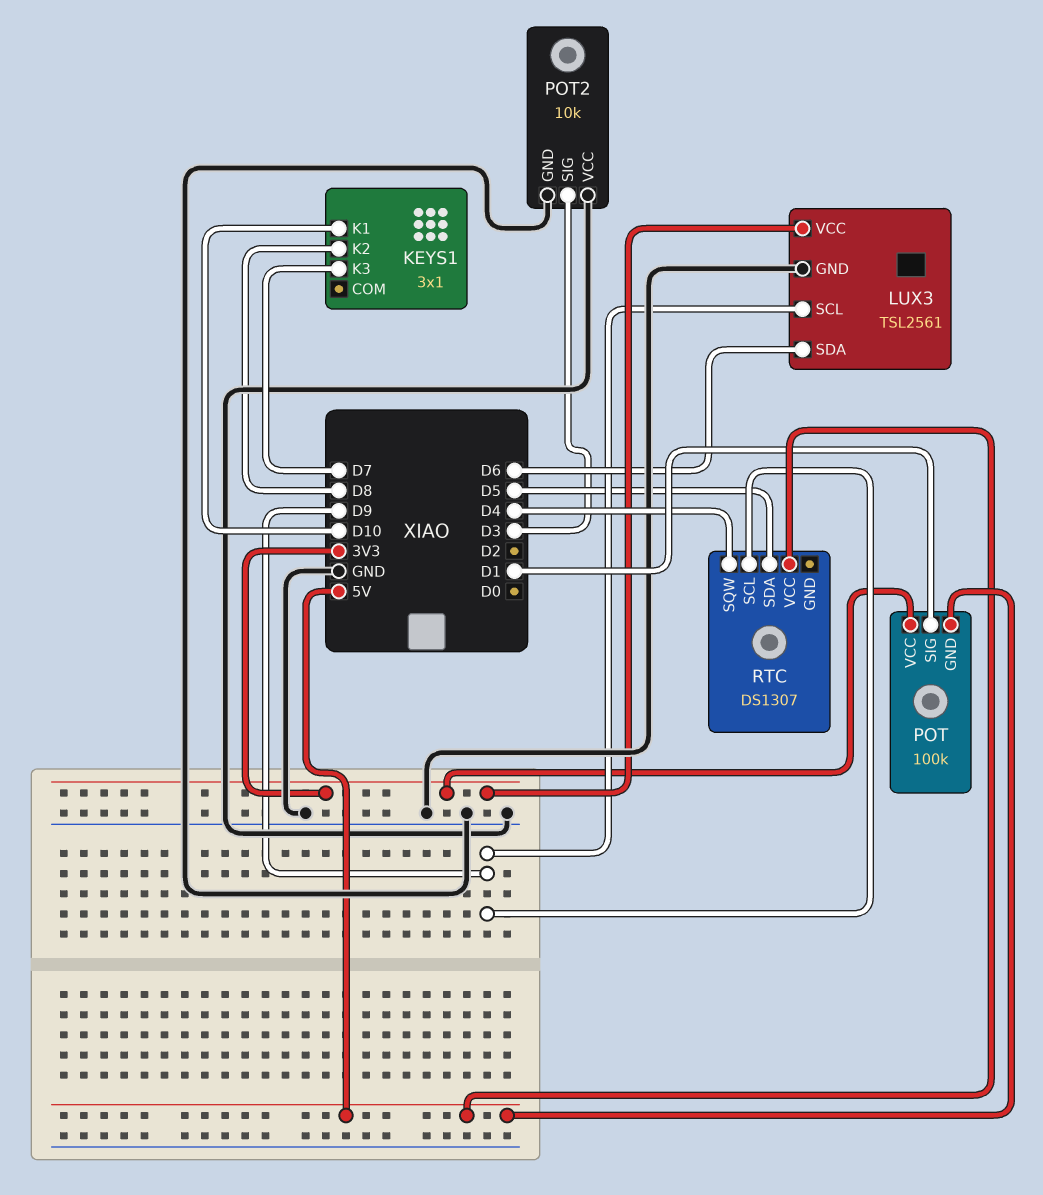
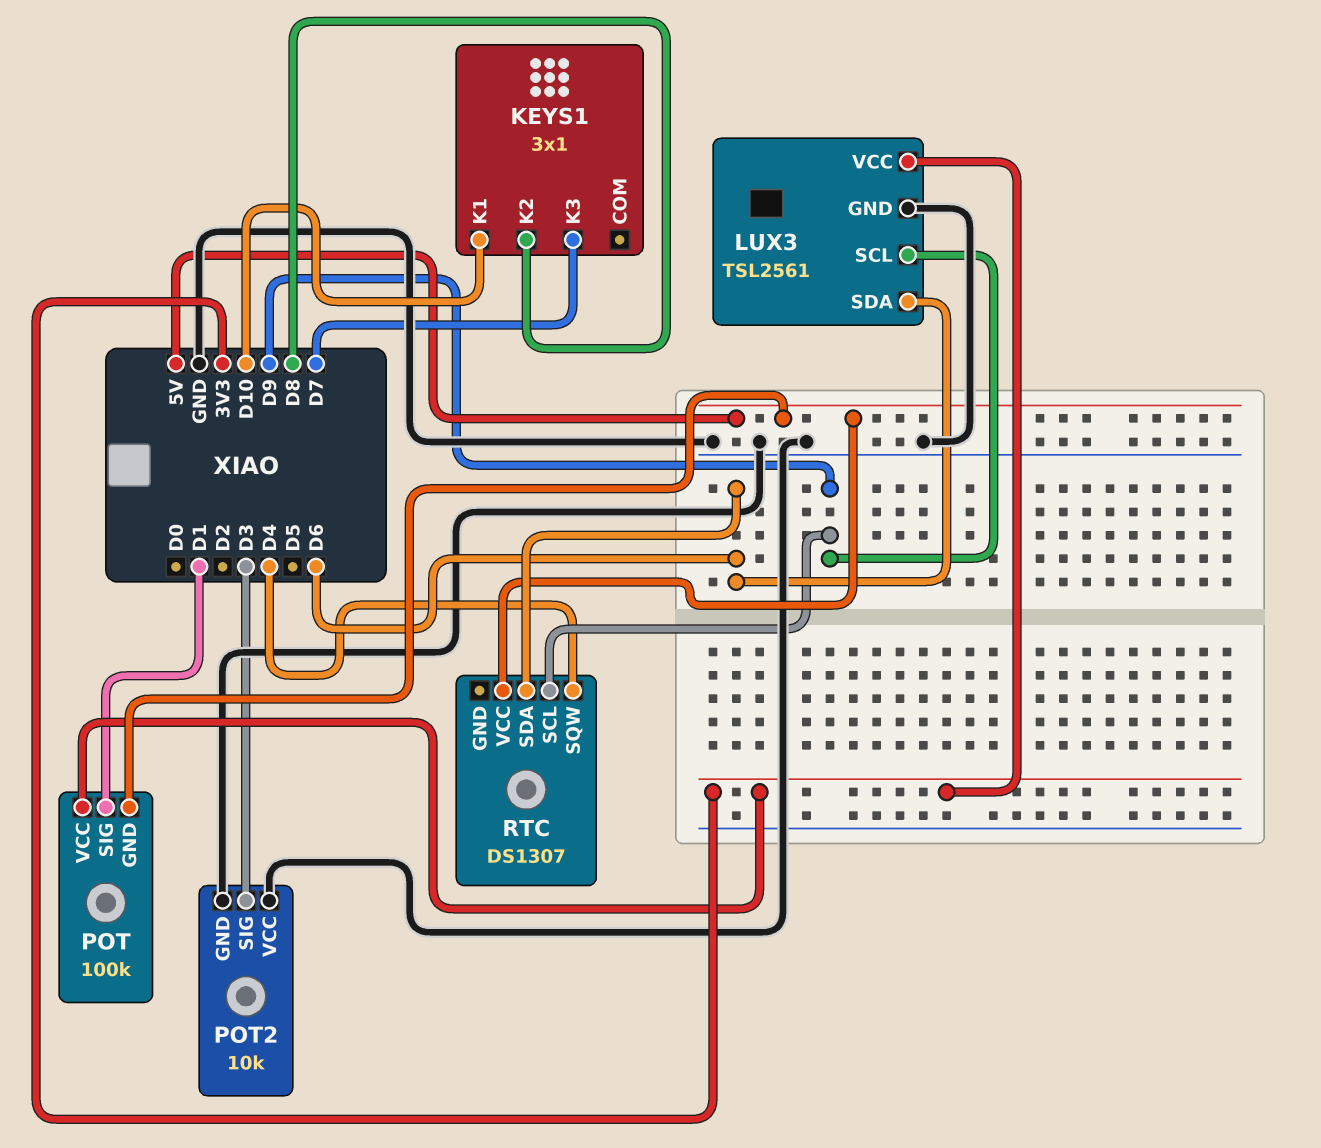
RTC pin SDA: D5 -> D6

